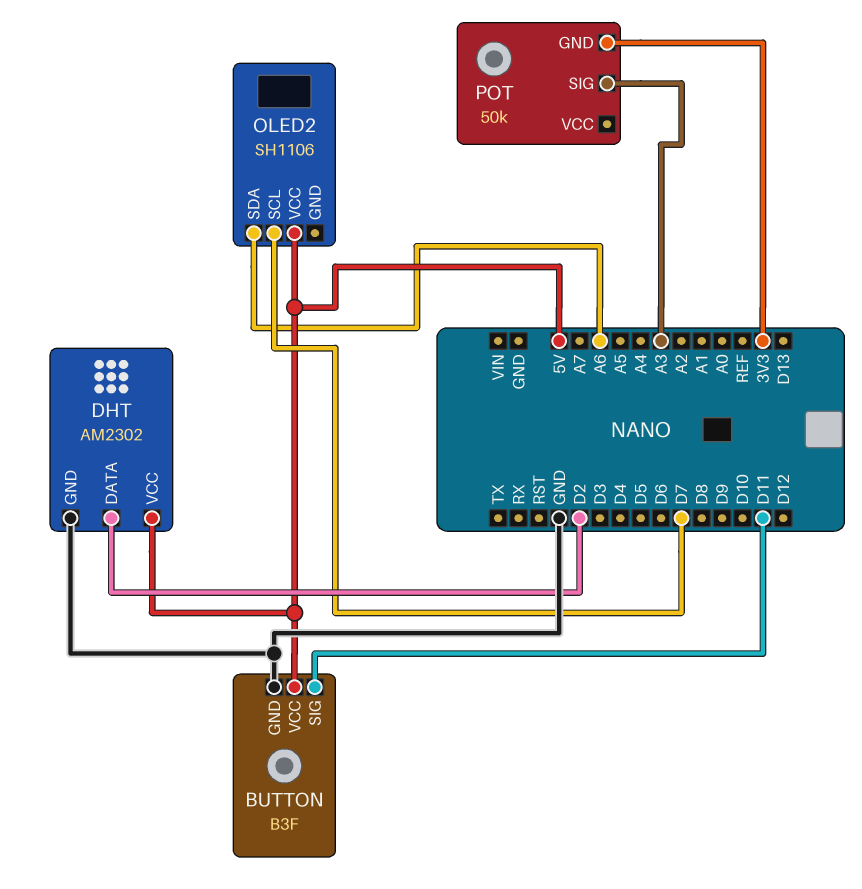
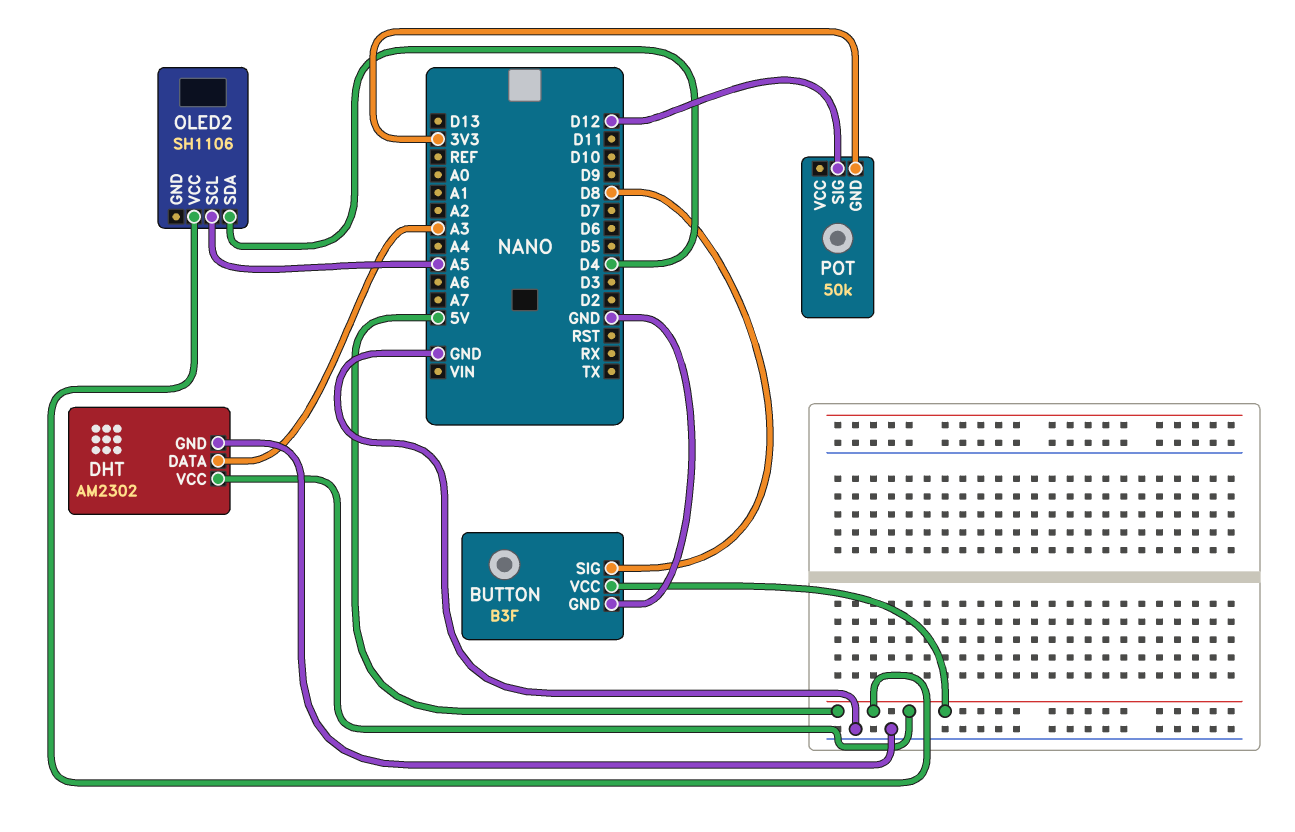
BUTTON pin SIG: D11 -> D8
DHT pin DATA: D2 -> A3
OLED2 pin SCL: D7 -> A5
OLED2 pin SDA: A6 -> D4
POT pin SIG: A3 -> D12

